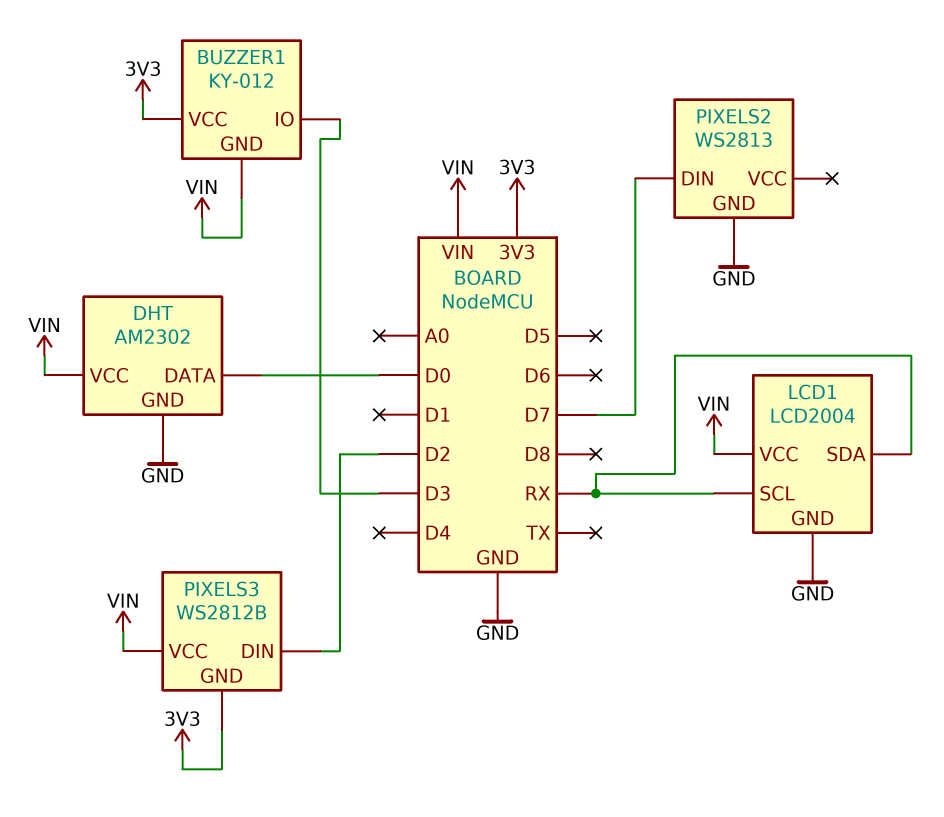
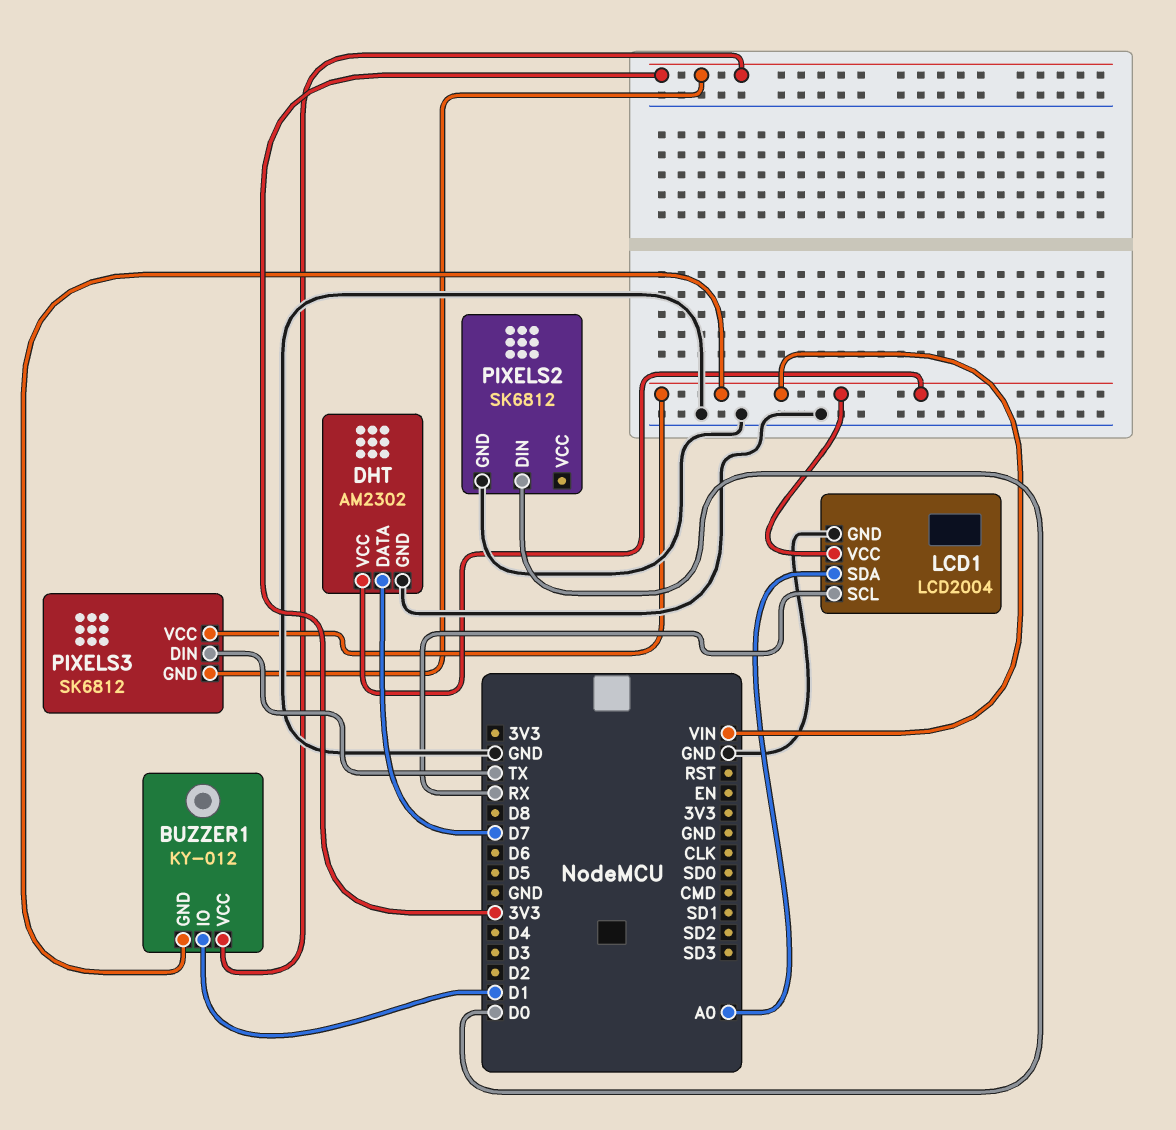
BUZZER1 pin IO: D3 -> D1
DHT pin DATA: D0 -> D7
LCD1 pin SDA: RX -> A0
PIXELS2: WS2813 -> SK6812
PIXELS2 pin DIN: D7 -> D0
PIXELS3: WS2812B -> SK6812
PIXELS3 pin DIN: D2 -> TX

